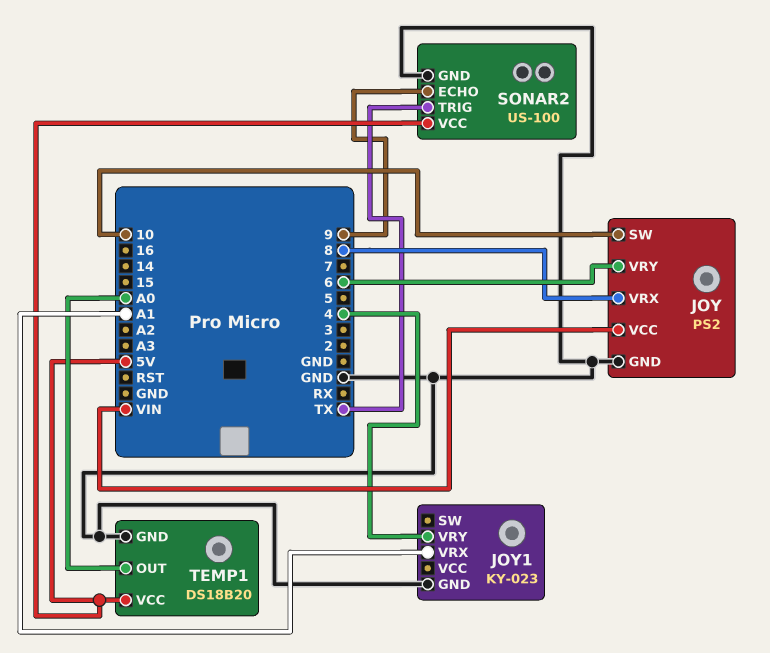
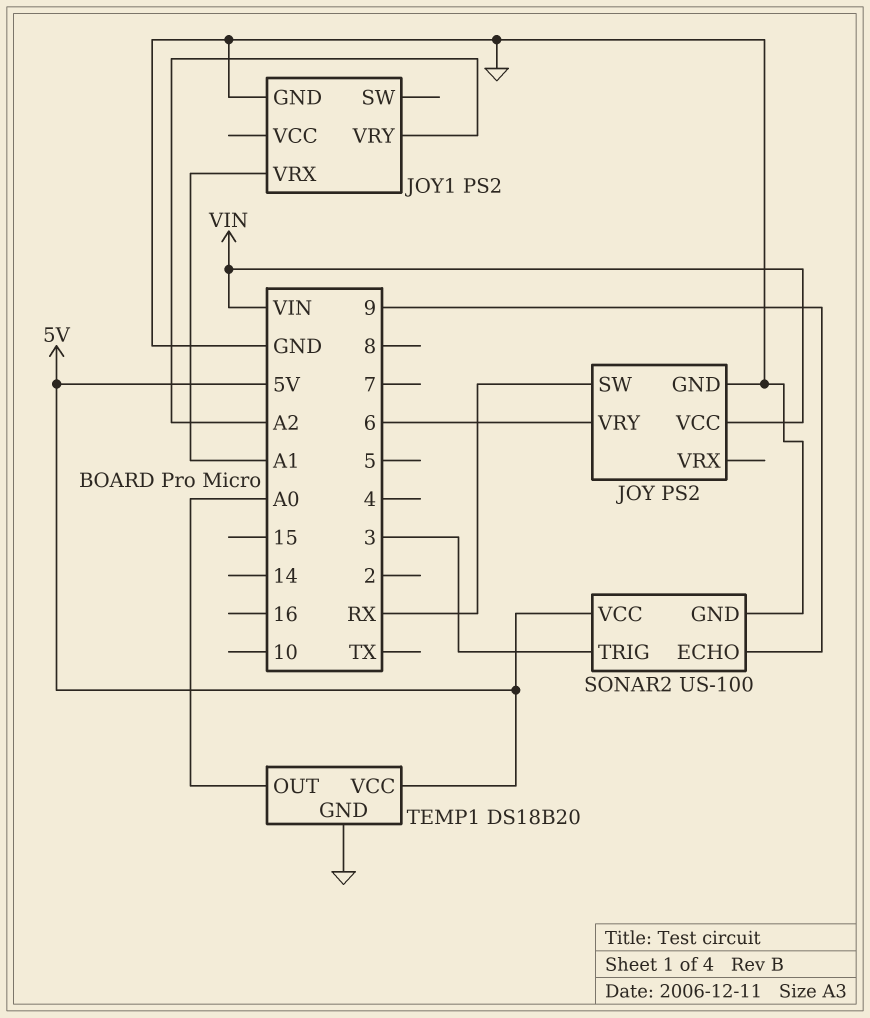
JOY pin SW: 10 -> RX
JOY pin VRX: 8 -> none
JOY1: KY-023 -> PS2
JOY1 pin VRY: 4 -> A2
SONAR2 pin TRIG: TX -> 3

